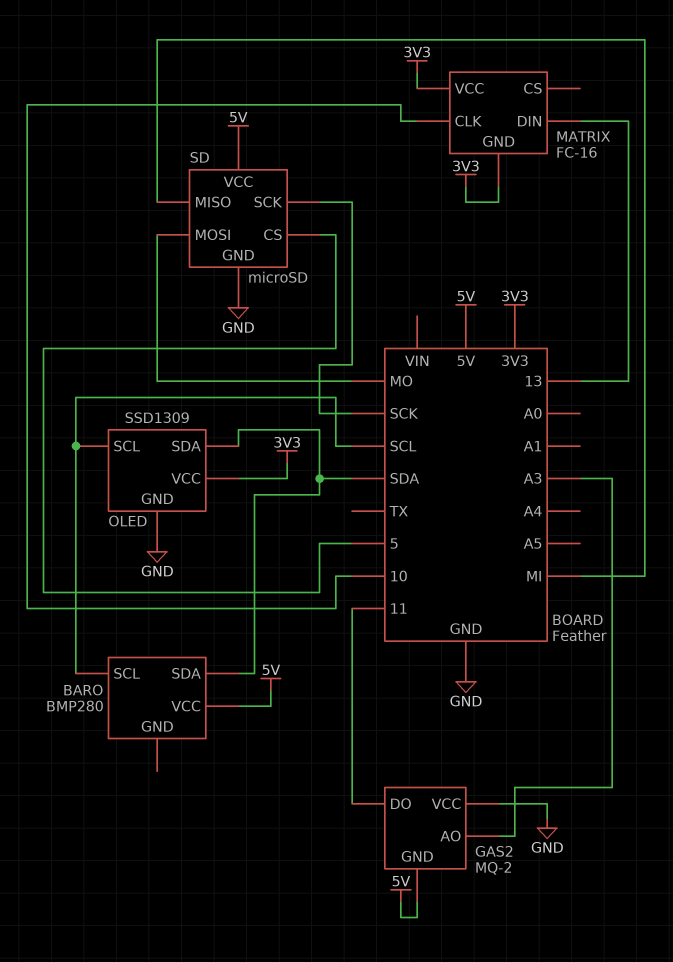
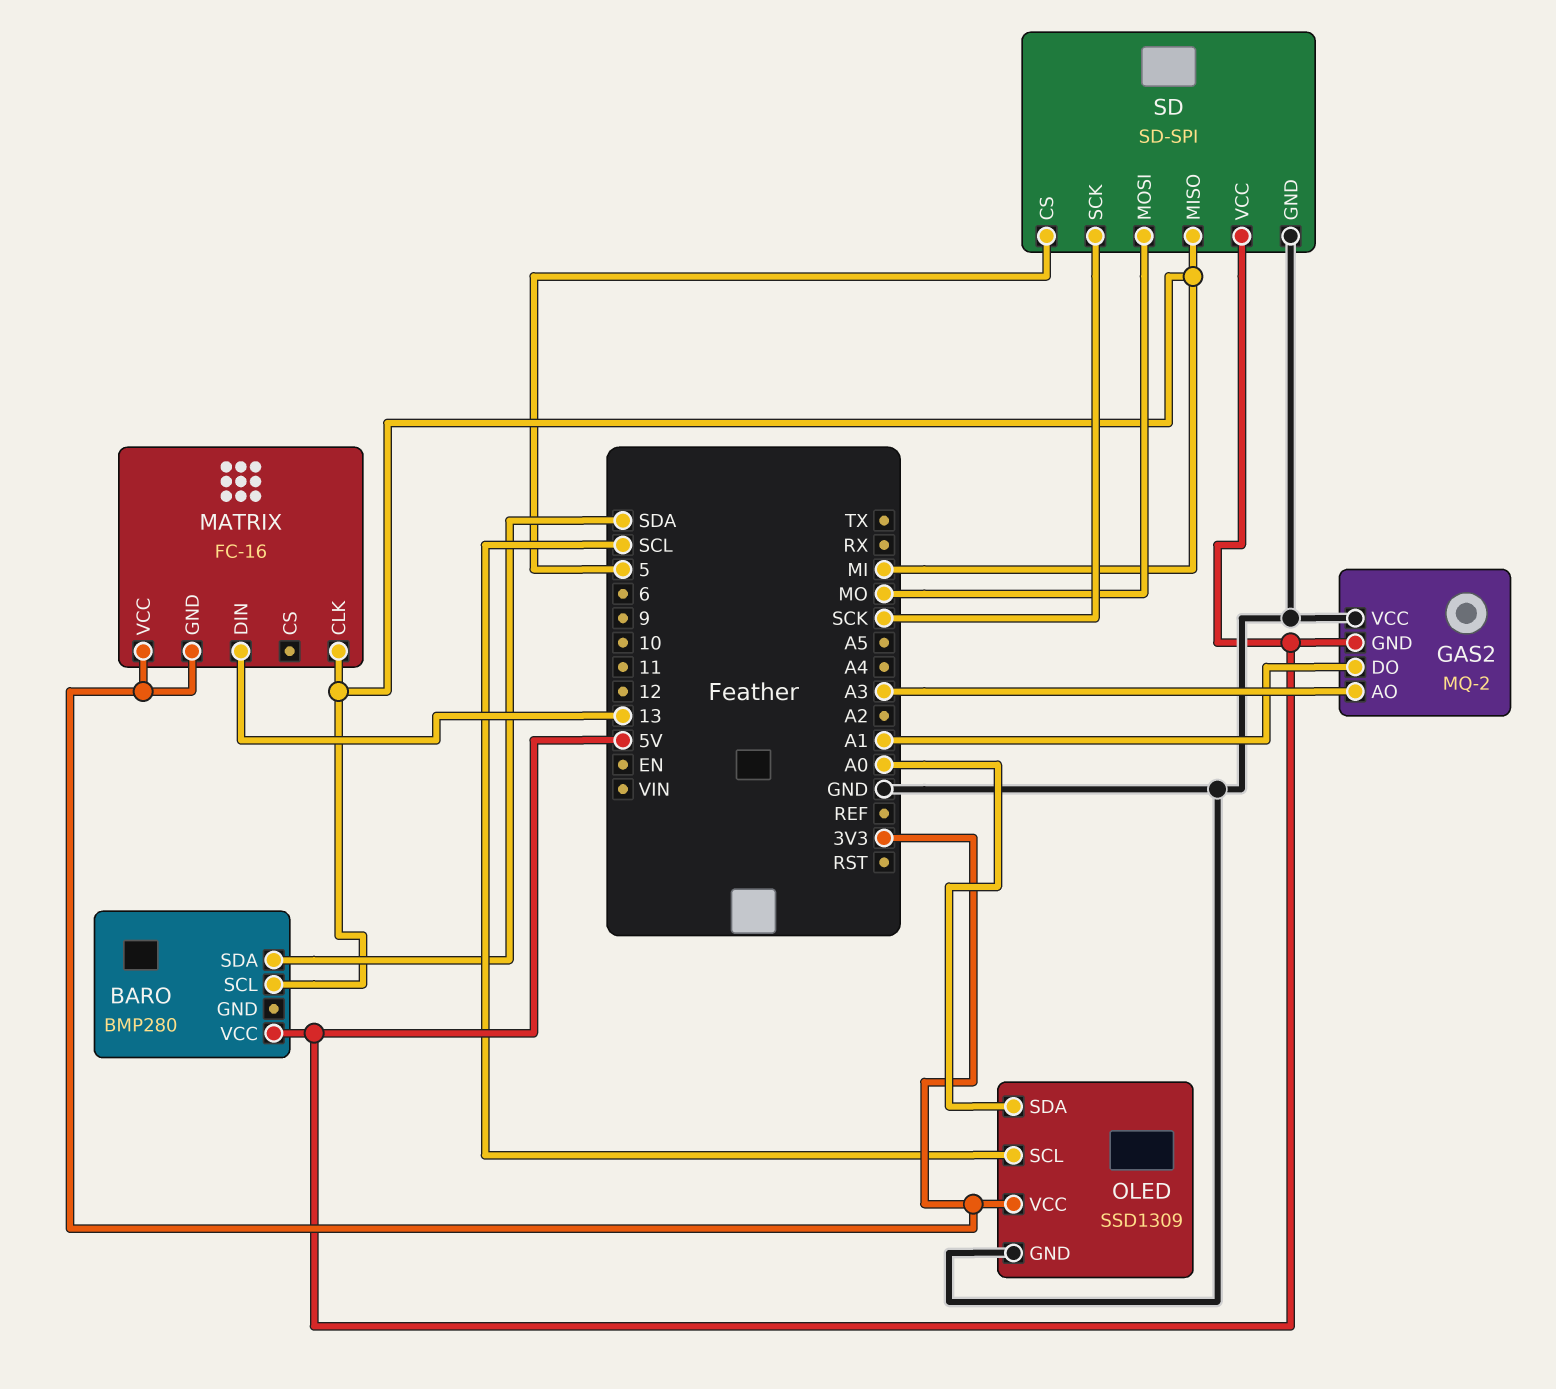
BARO pin SCL: SCL -> MI
GAS2 pin DO: 11 -> A1
MATRIX pin CLK: 10 -> MI
OLED pin SDA: SDA -> A0
SD: microSD -> SD-SPI

